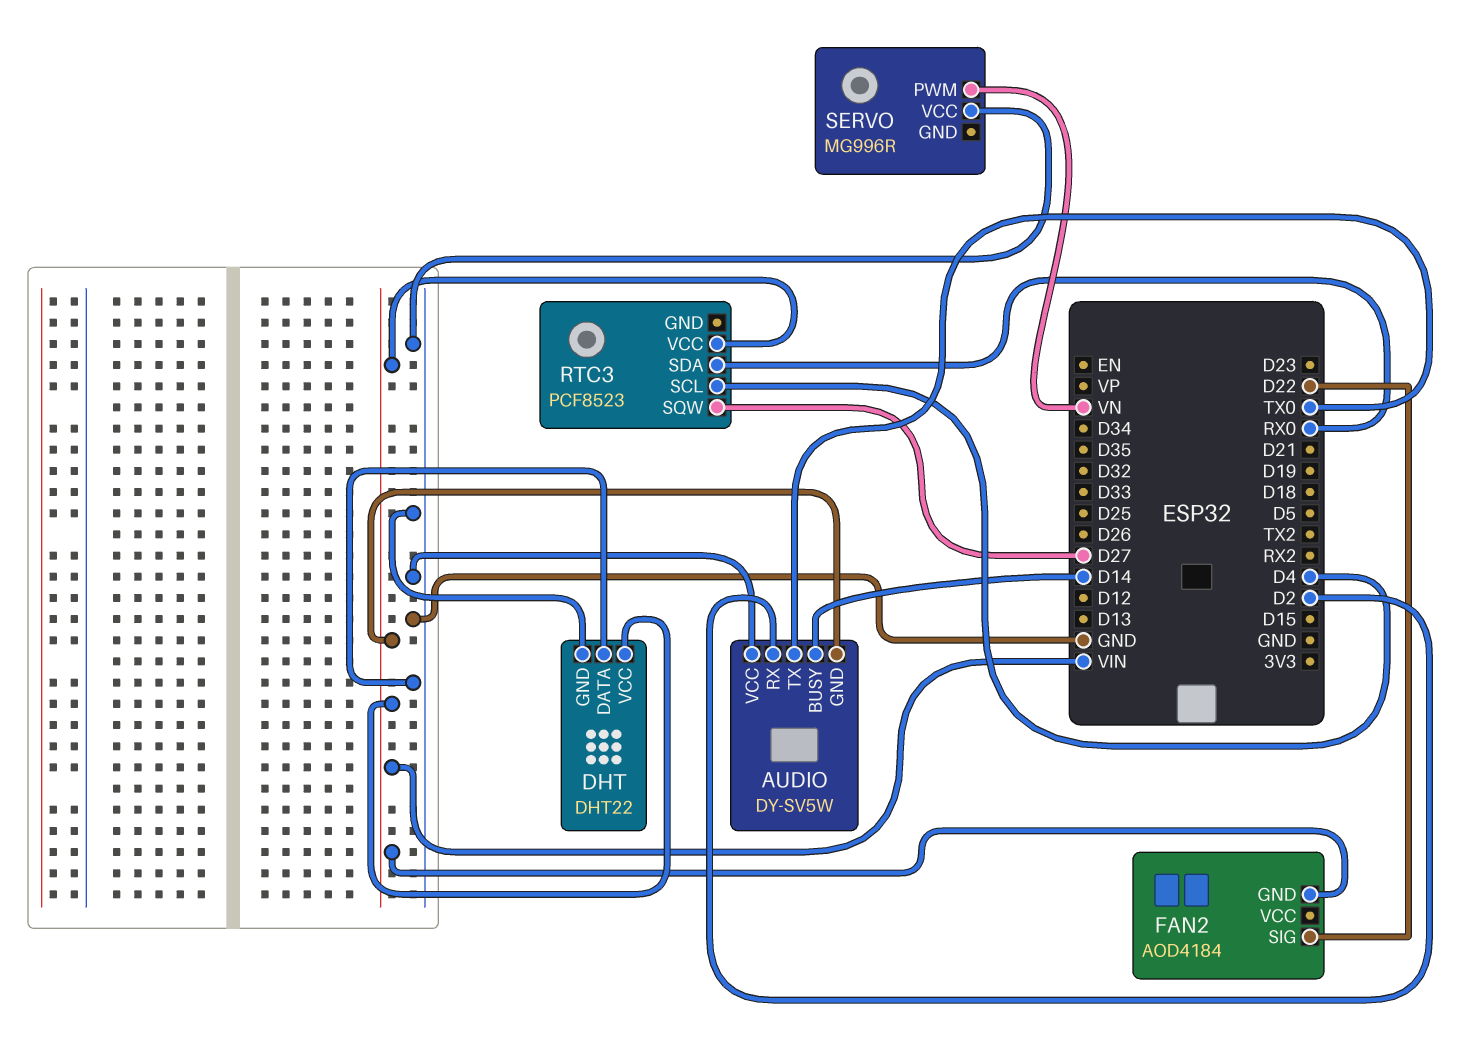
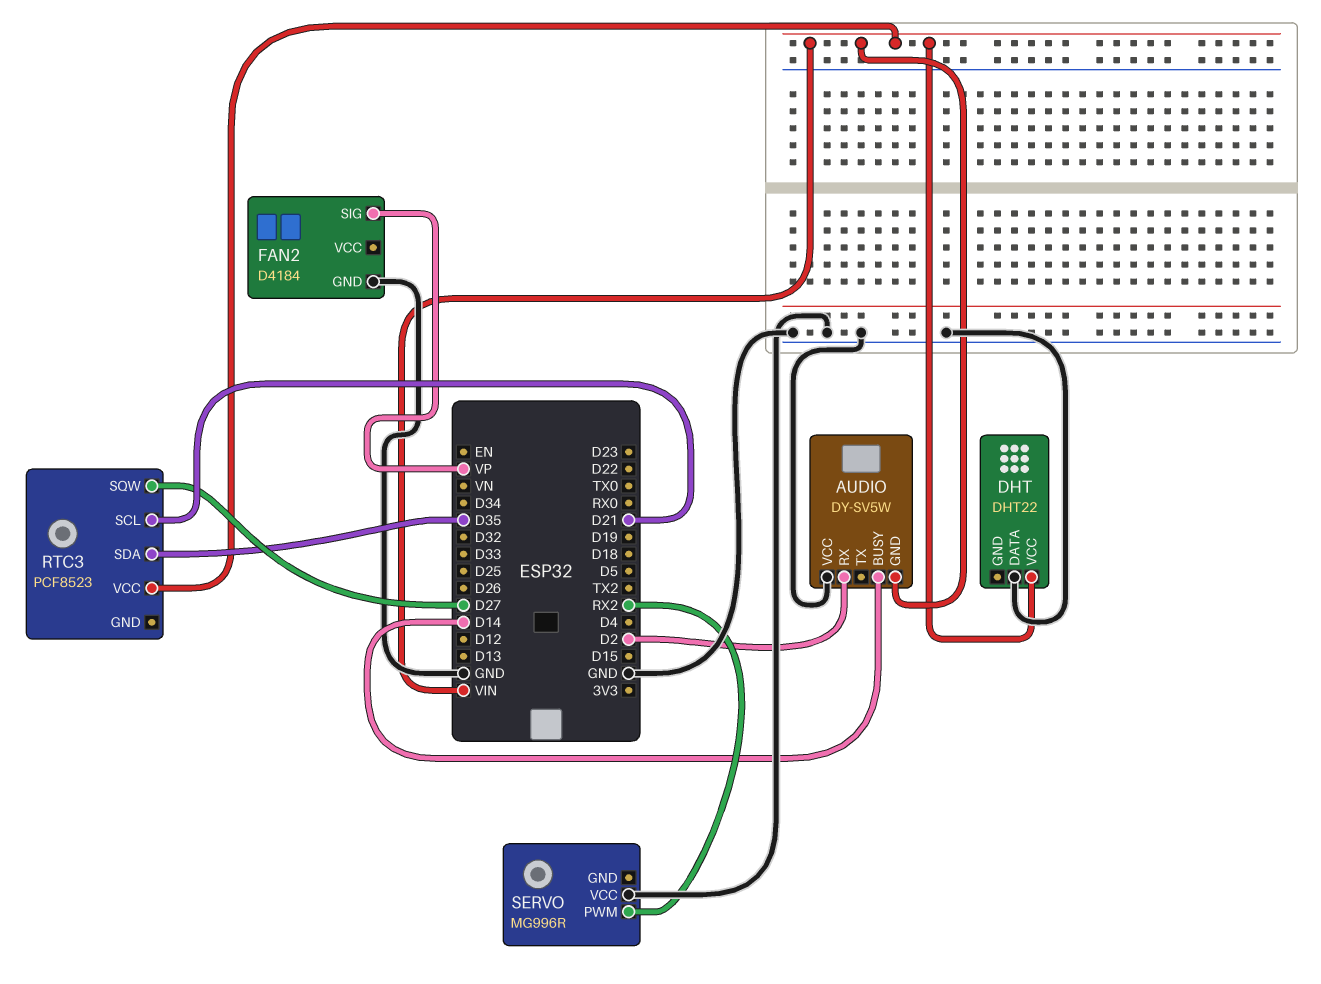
AUDIO pin TX: TX0 -> none
DHT pin GND: GND -> none
FAN2: AOD4184 -> D4184
FAN2 pin GND: VIN -> GND
FAN2 pin SIG: D22 -> VP
RTC3 pin SCL: D4 -> D21
RTC3 pin SDA: RX0 -> D35
SERVO pin PWM: VN -> RX2

